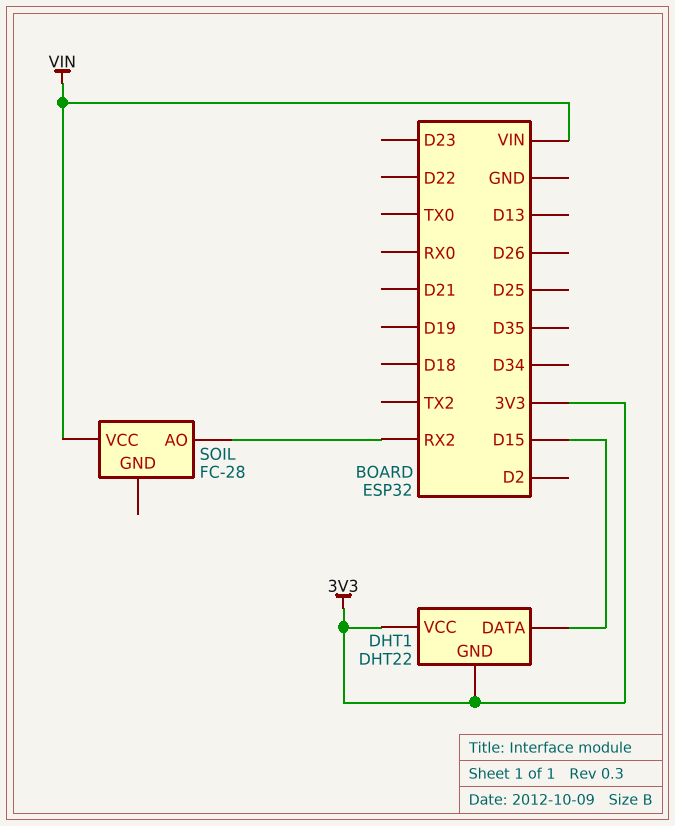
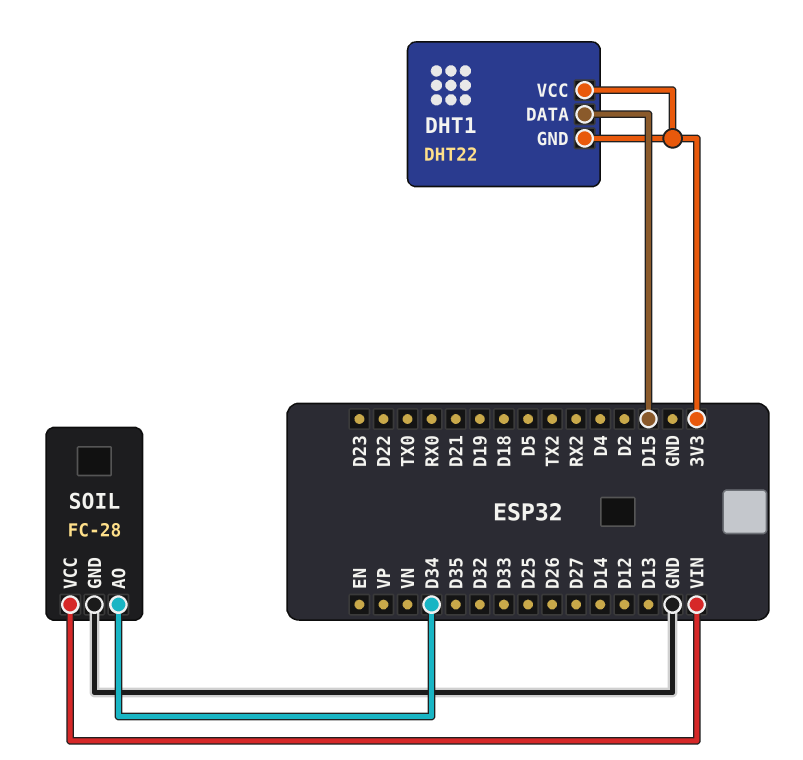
SOIL pin AO: RX2 -> D34
SOIL pin GND: none -> GND

